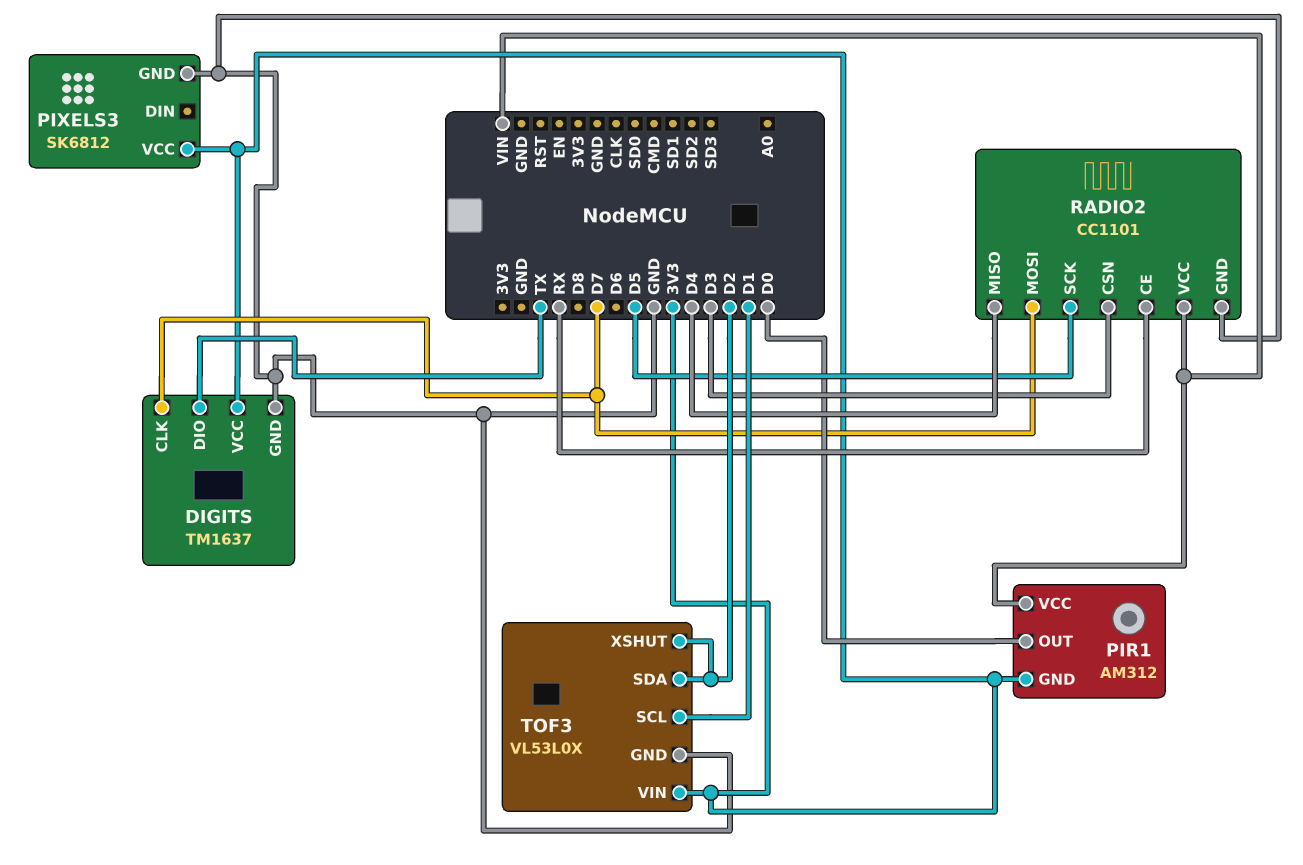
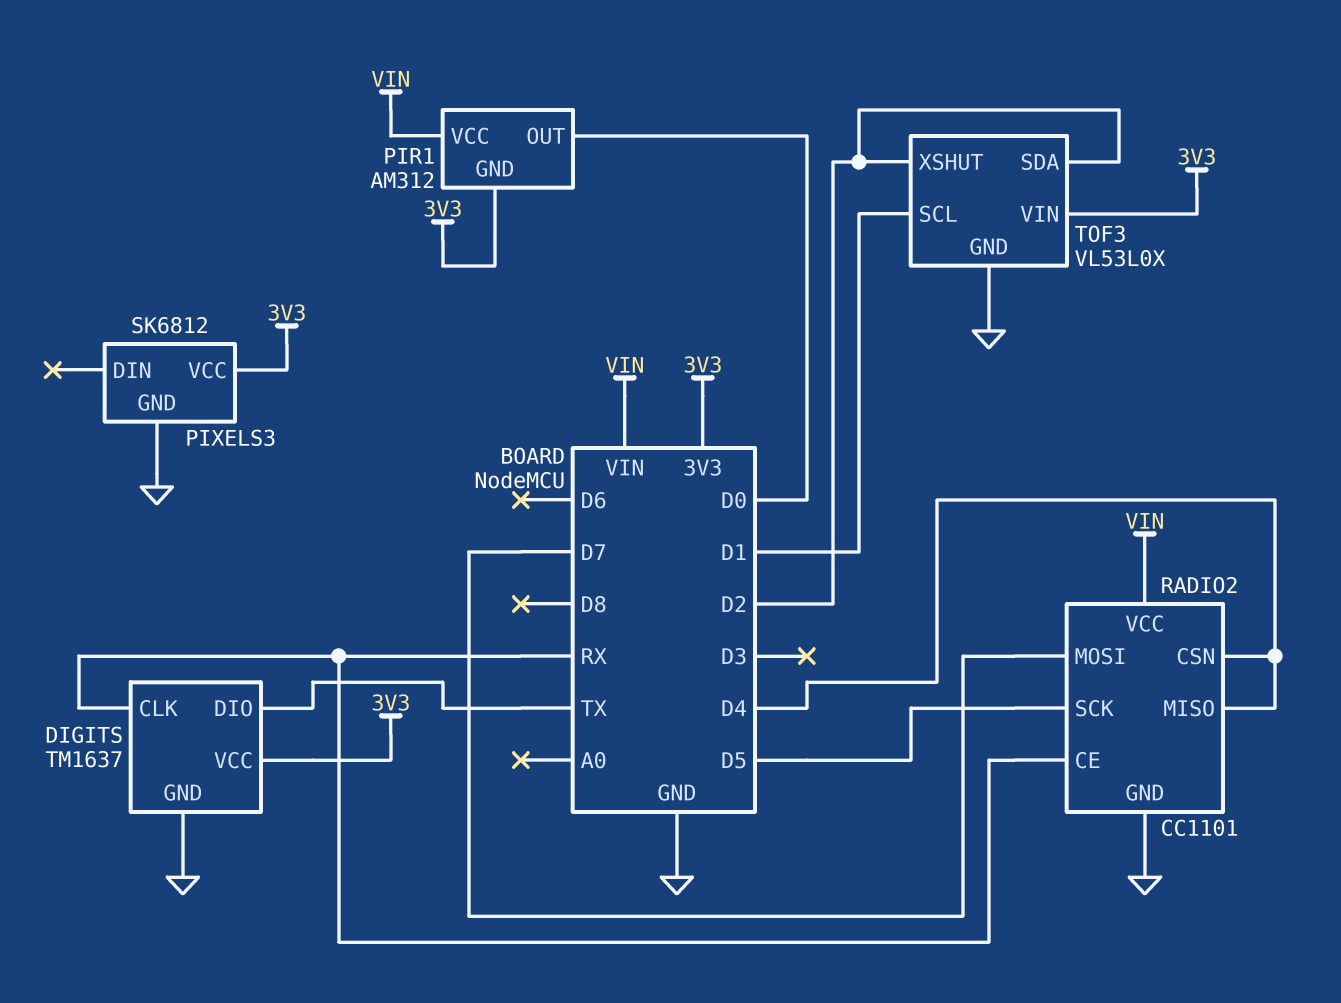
DIGITS pin CLK: D7 -> RX
RADIO2 pin CSN: D3 -> D4

